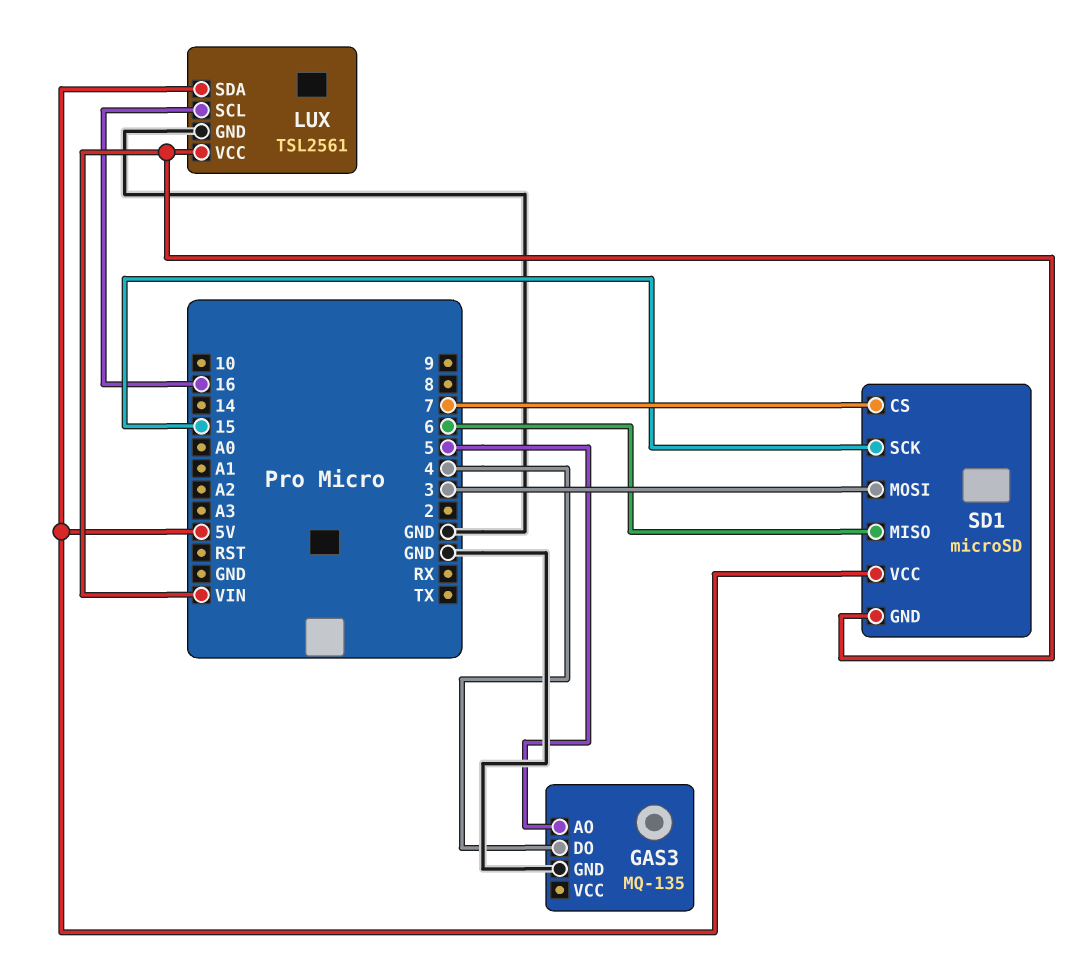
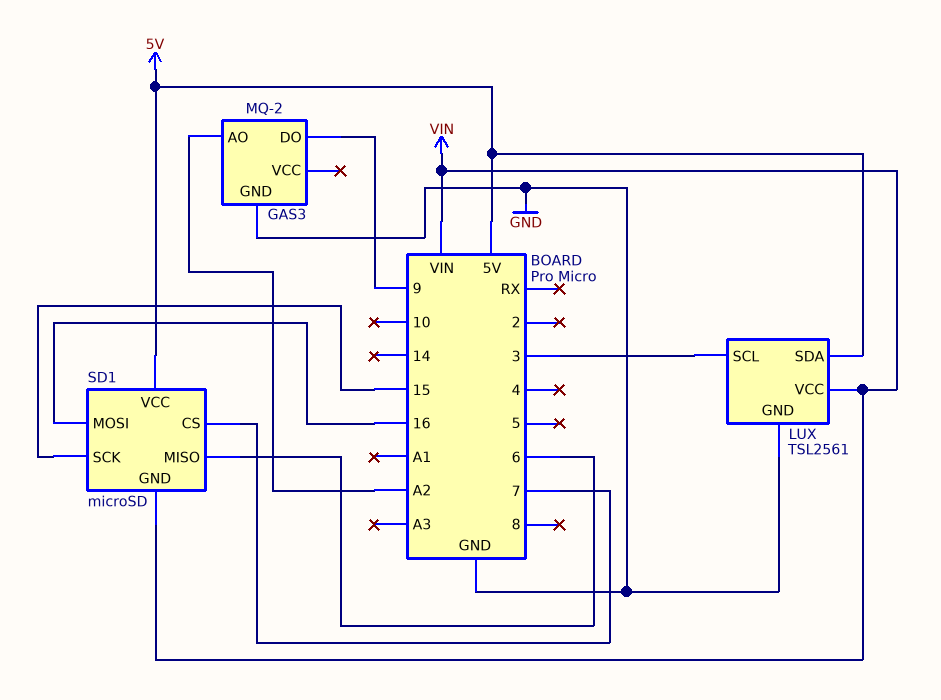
GAS3: MQ-135 -> MQ-2
GAS3 pin AO: 5 -> A2
GAS3 pin DO: 4 -> 9
LUX pin SCL: 16 -> 3
SD1 pin MOSI: 3 -> 16

